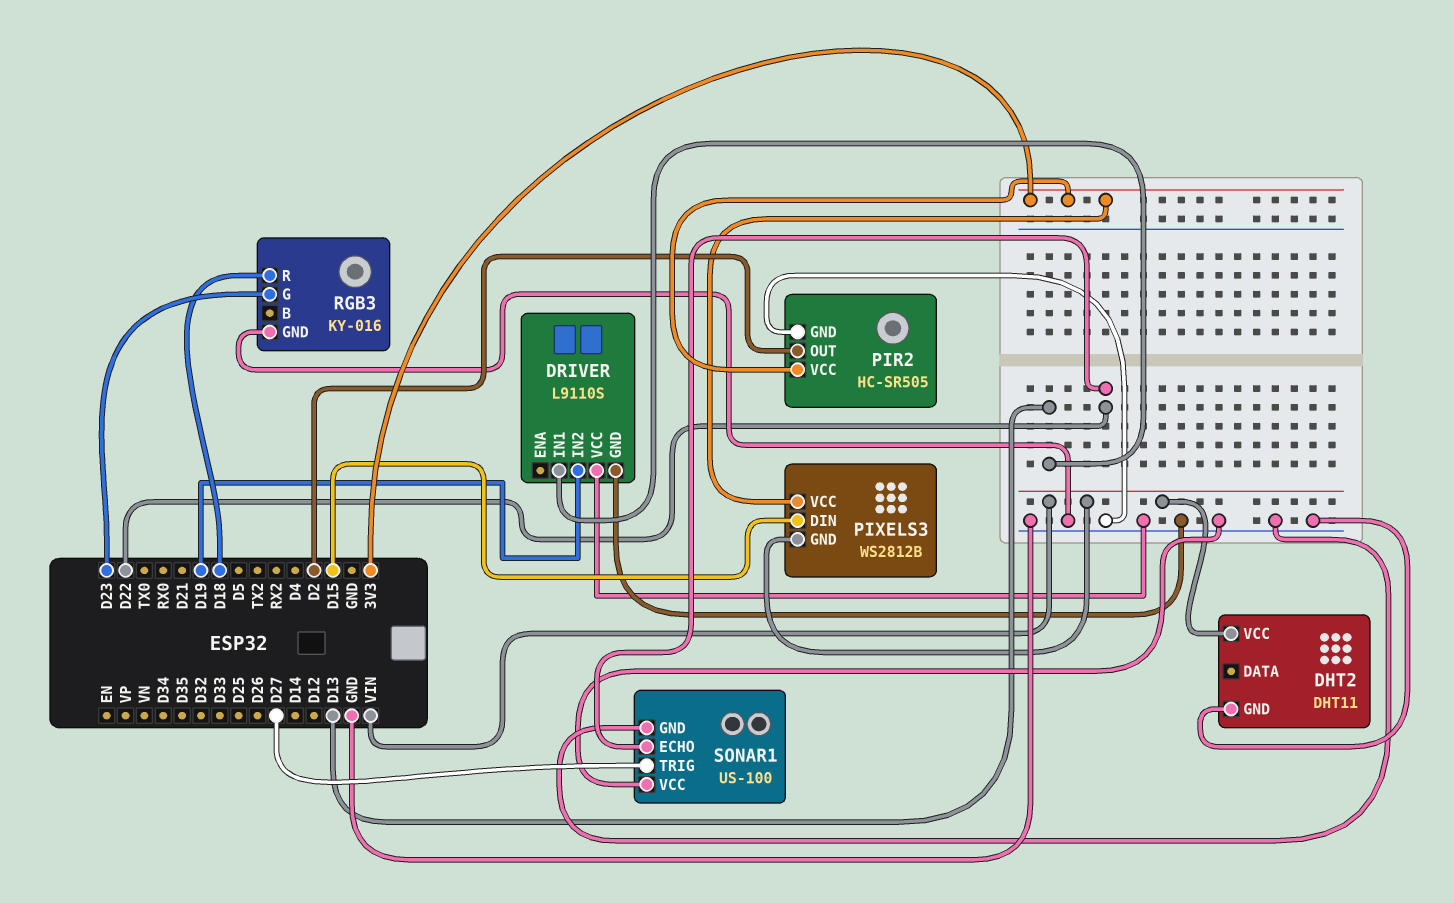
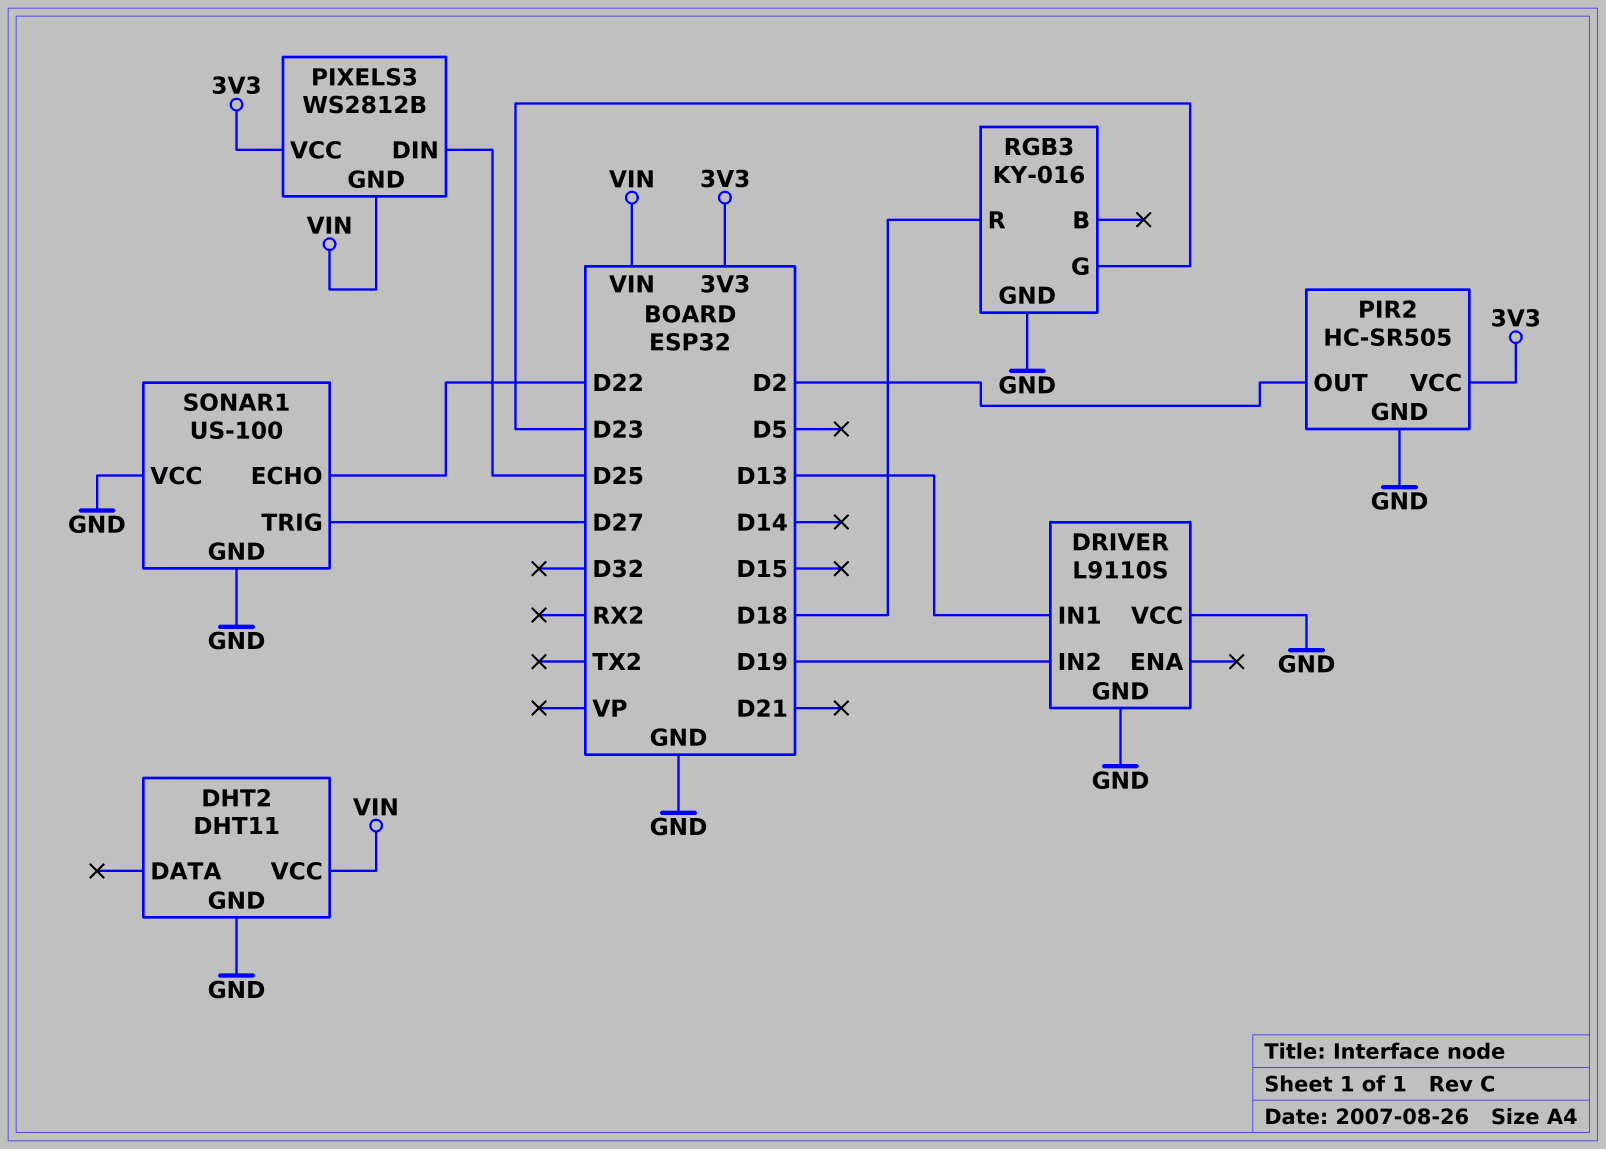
PIXELS3 pin DIN: D15 -> D25

